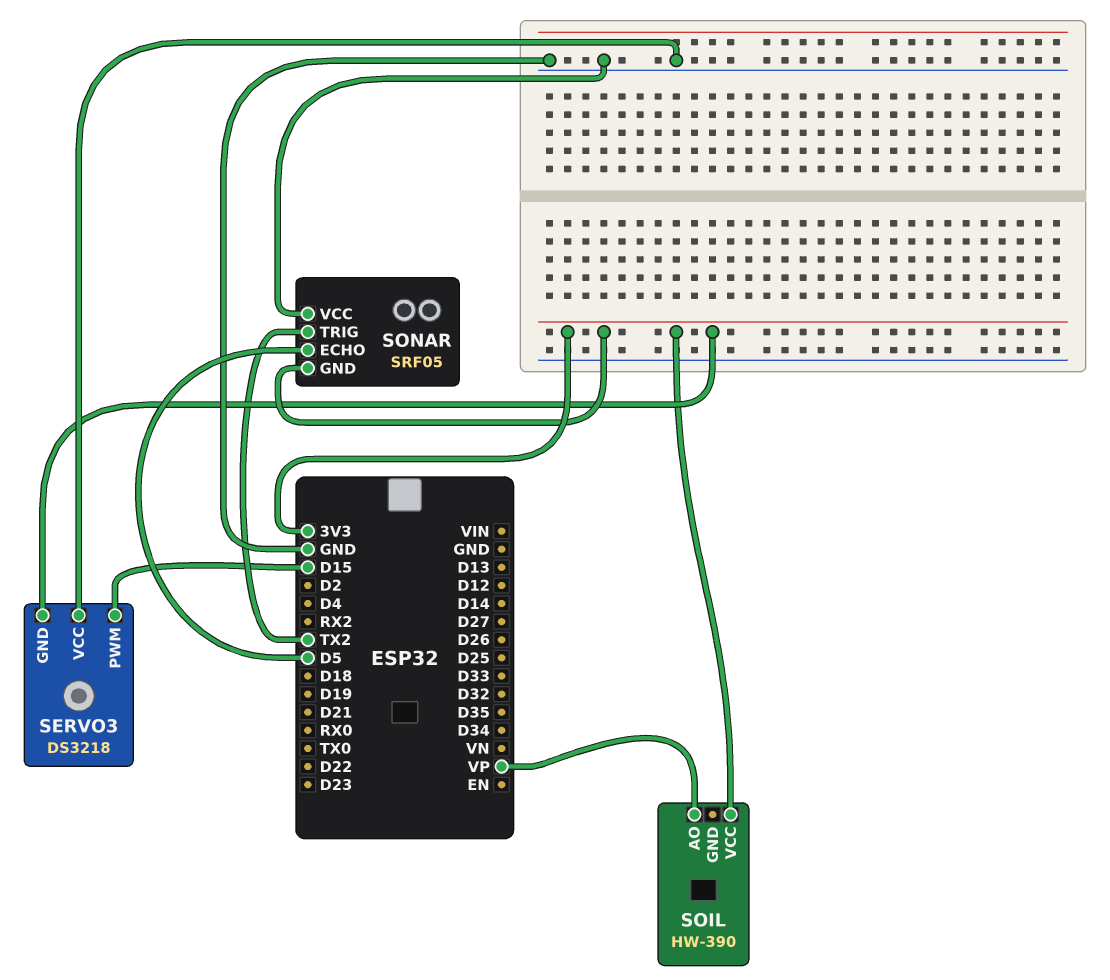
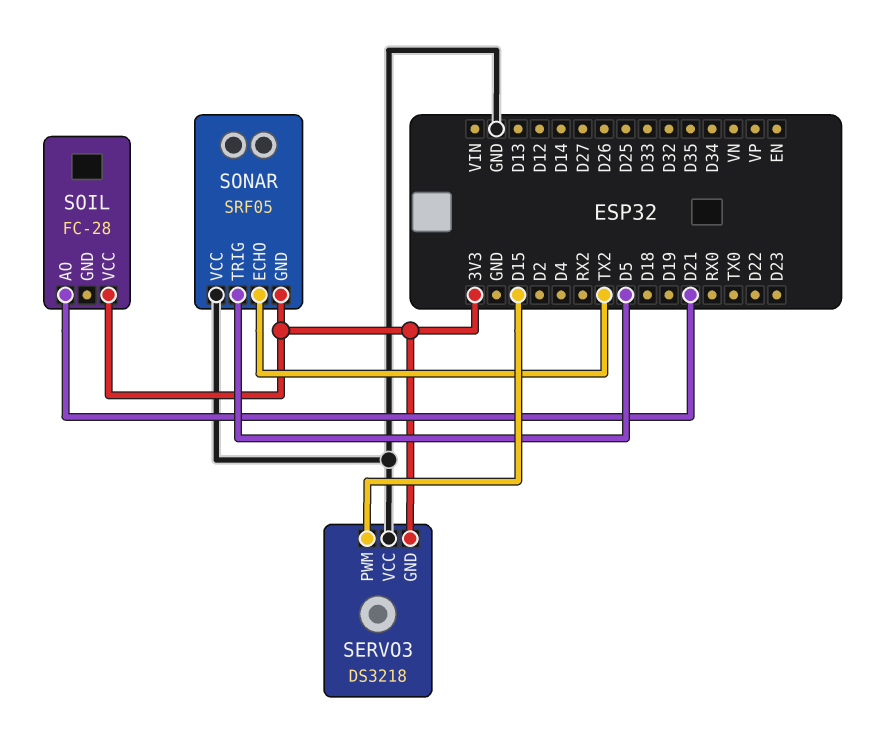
SOIL: HW-390 -> FC-28
SOIL pin AO: VP -> D21
SONAR pin ECHO: D5 -> TX2
SONAR pin TRIG: TX2 -> D5

